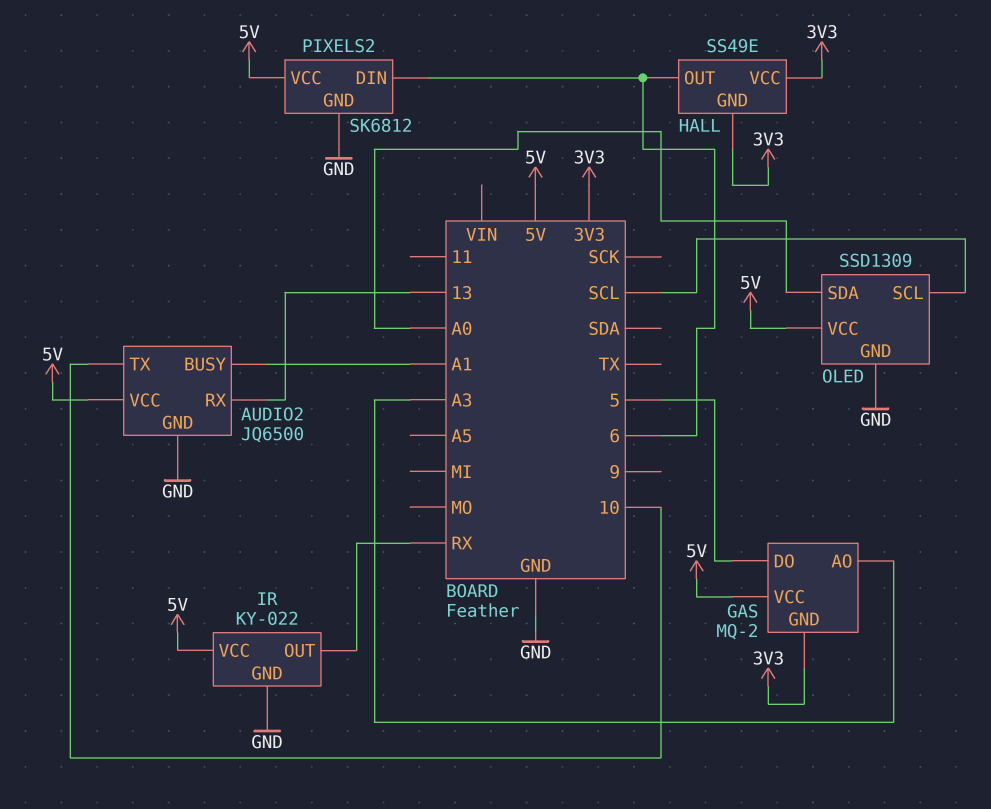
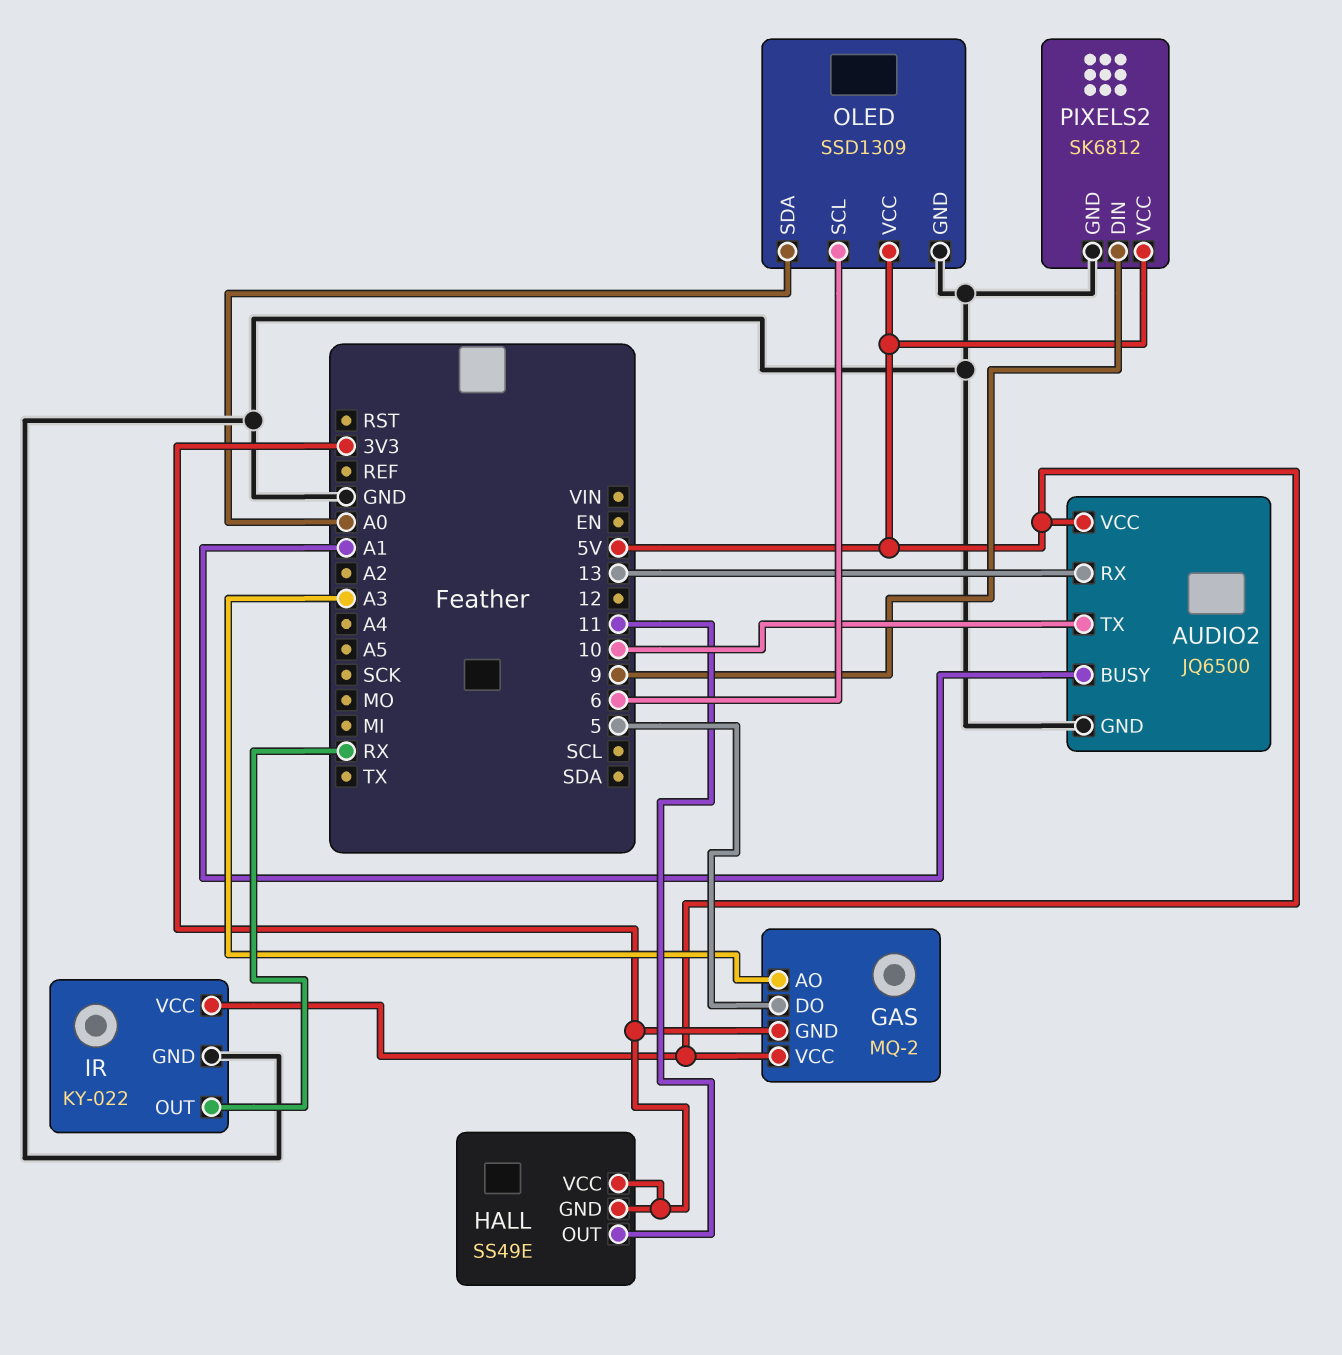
HALL pin OUT: 6 -> 11
OLED pin SCL: SCL -> 6
PIXELS2 pin DIN: 6 -> 9

